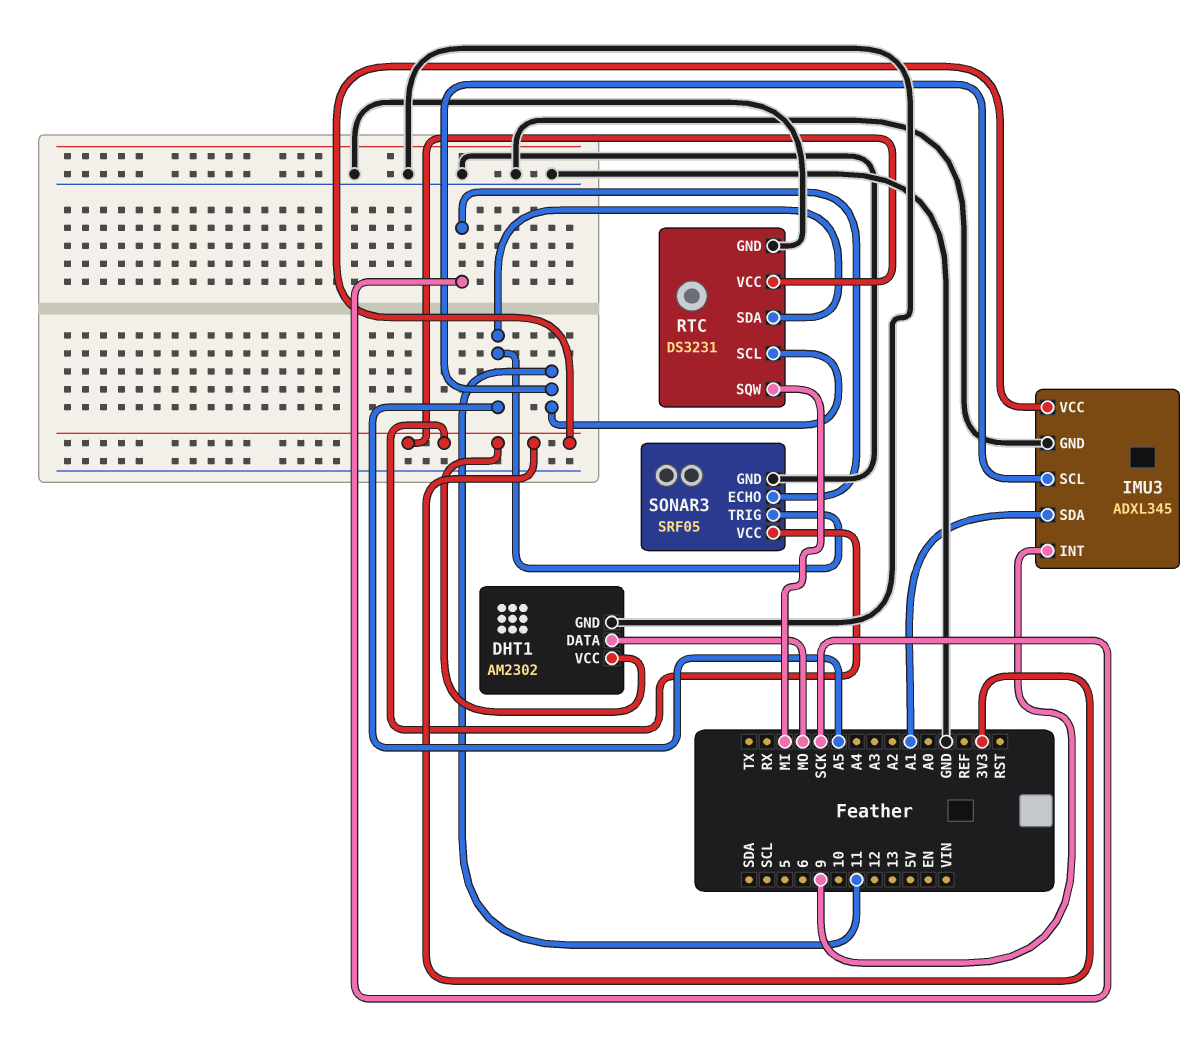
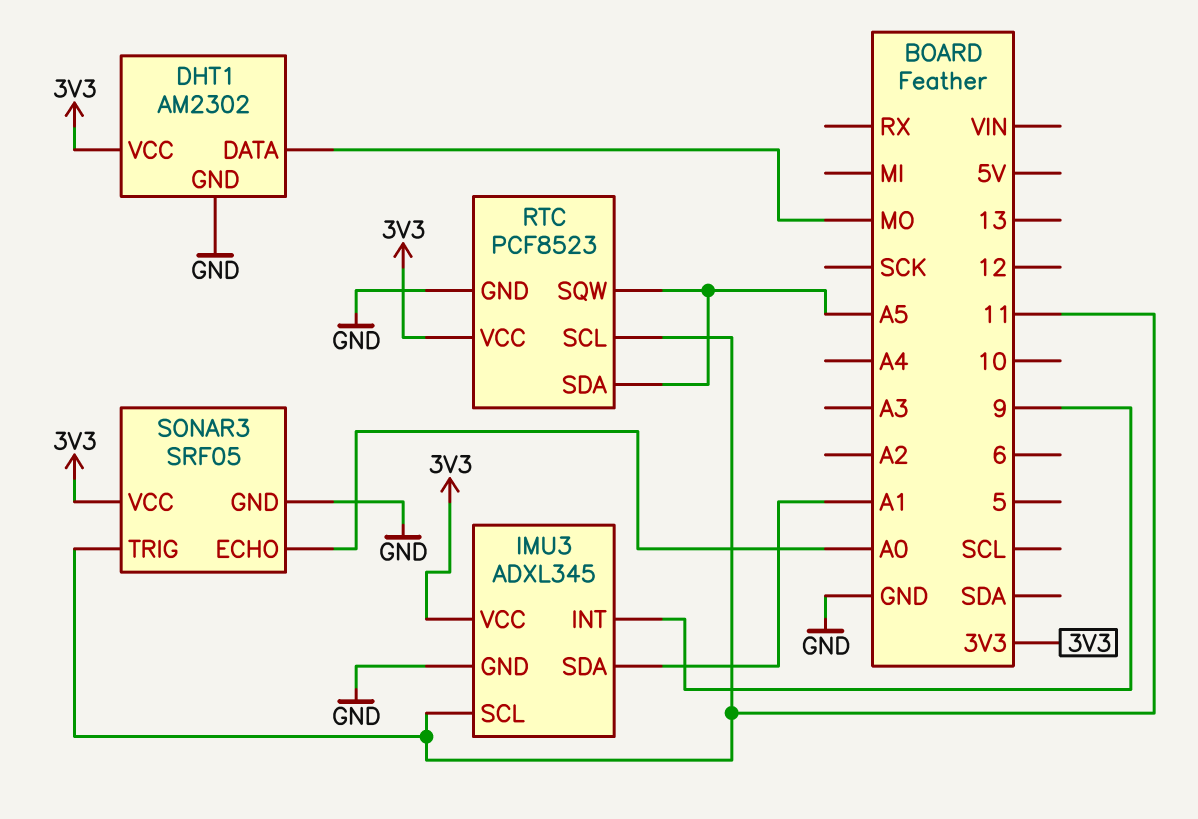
RTC: DS3231 -> PCF8523
RTC pin SQW: MI -> A5
SONAR3 pin ECHO: SCK -> A0
SONAR3 pin TRIG: A5 -> 11

